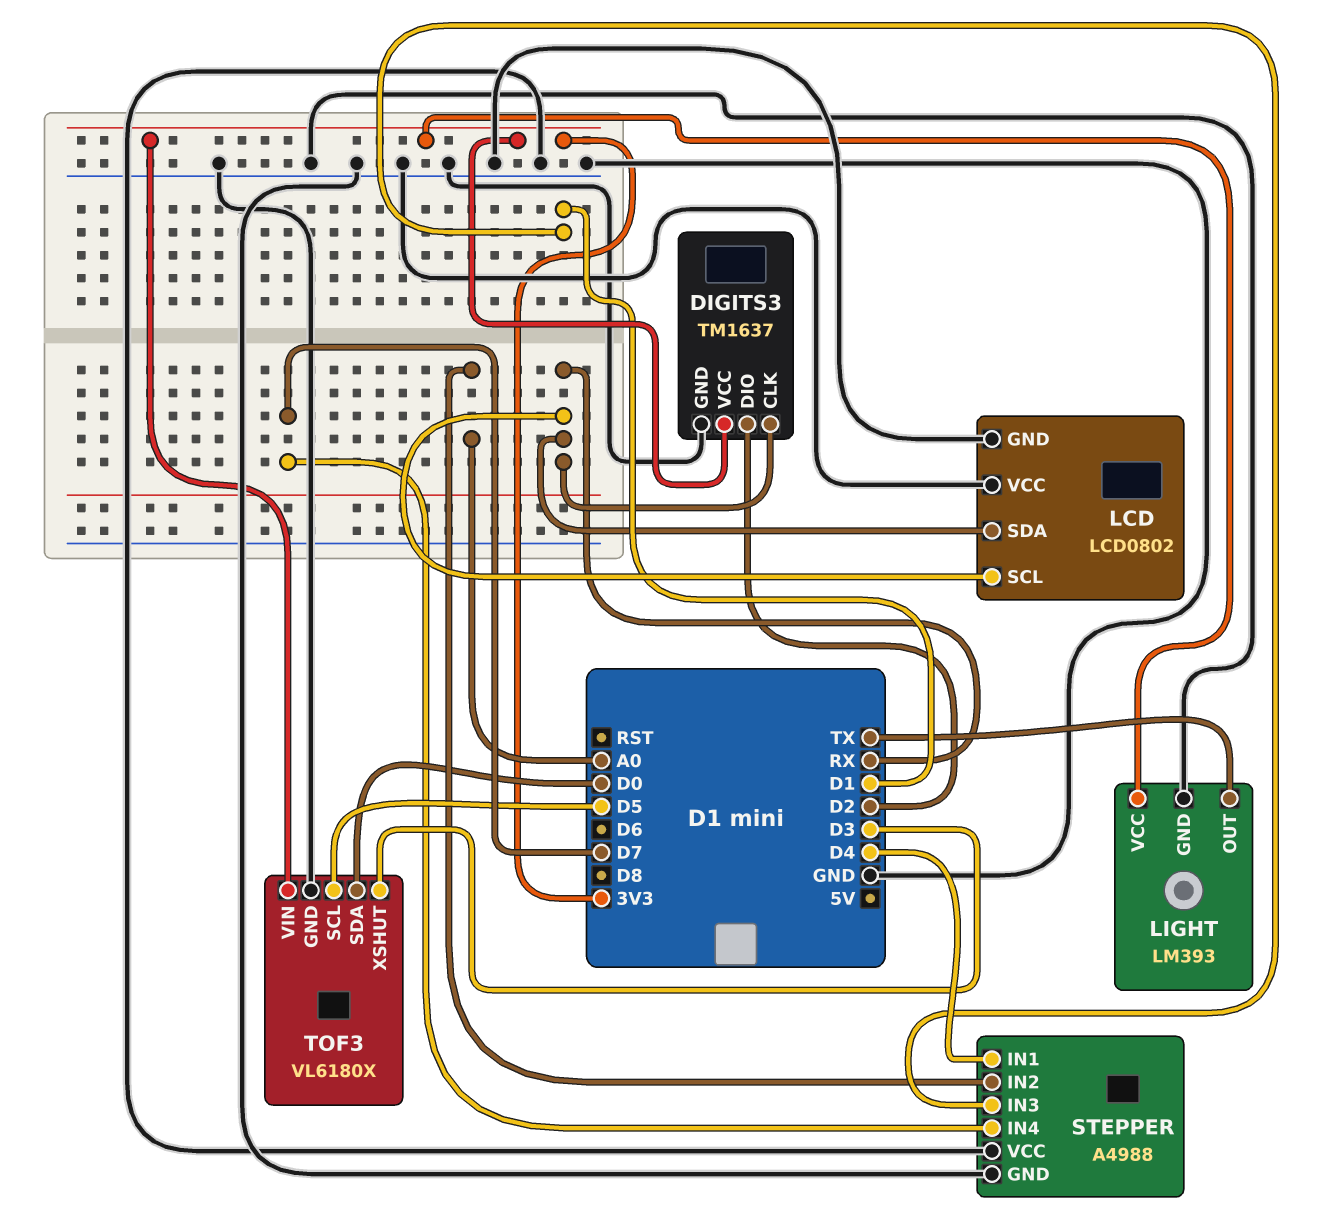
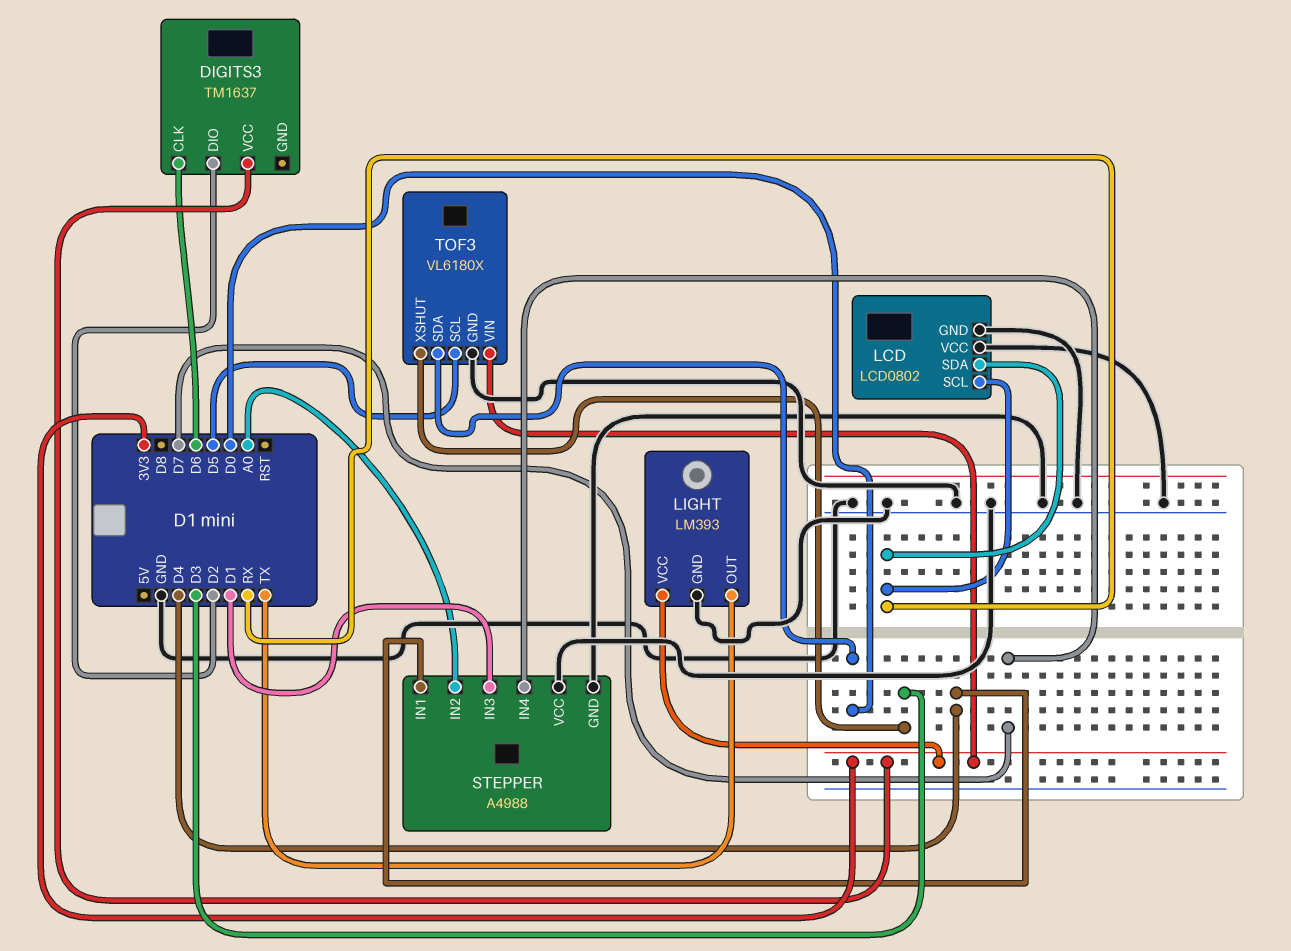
DIGITS3 pin CLK: RX -> D6
DIGITS3 pin GND: GND -> none

